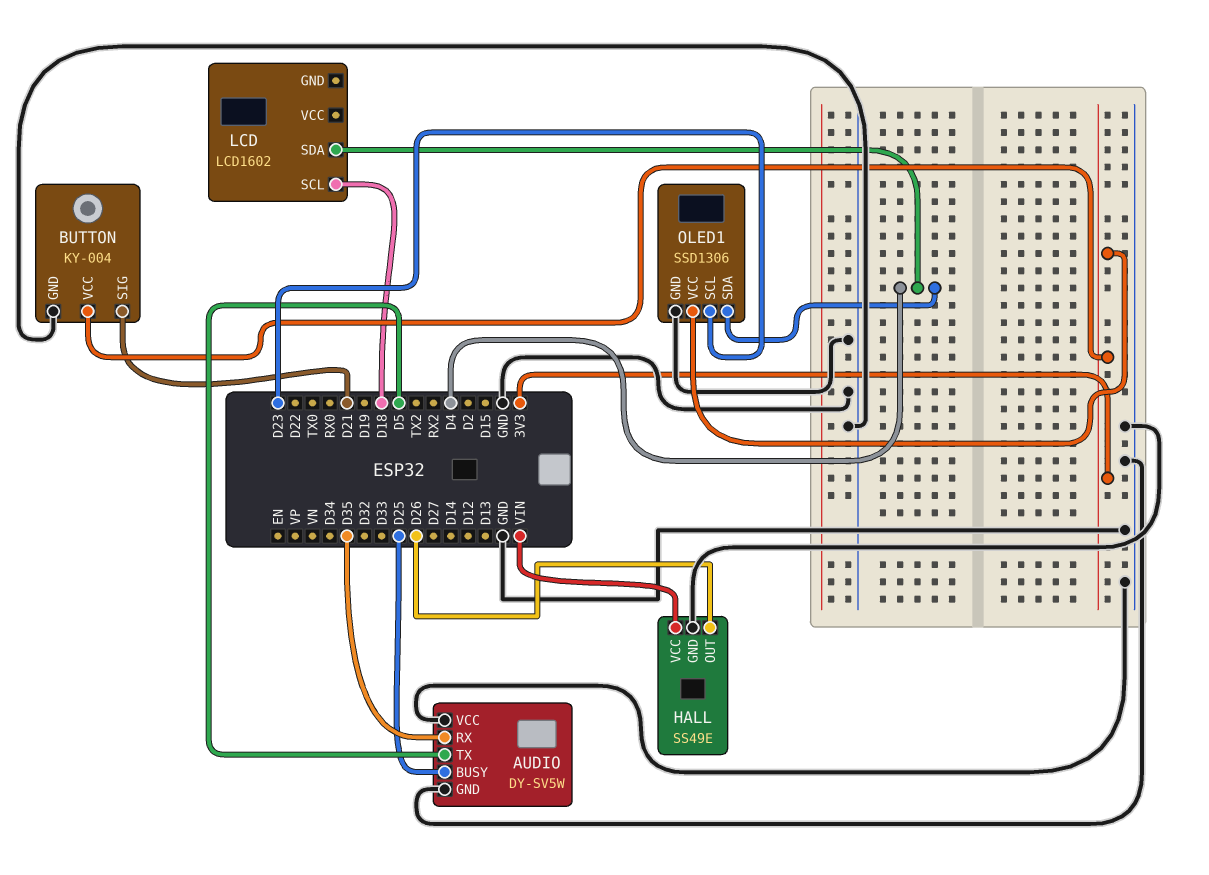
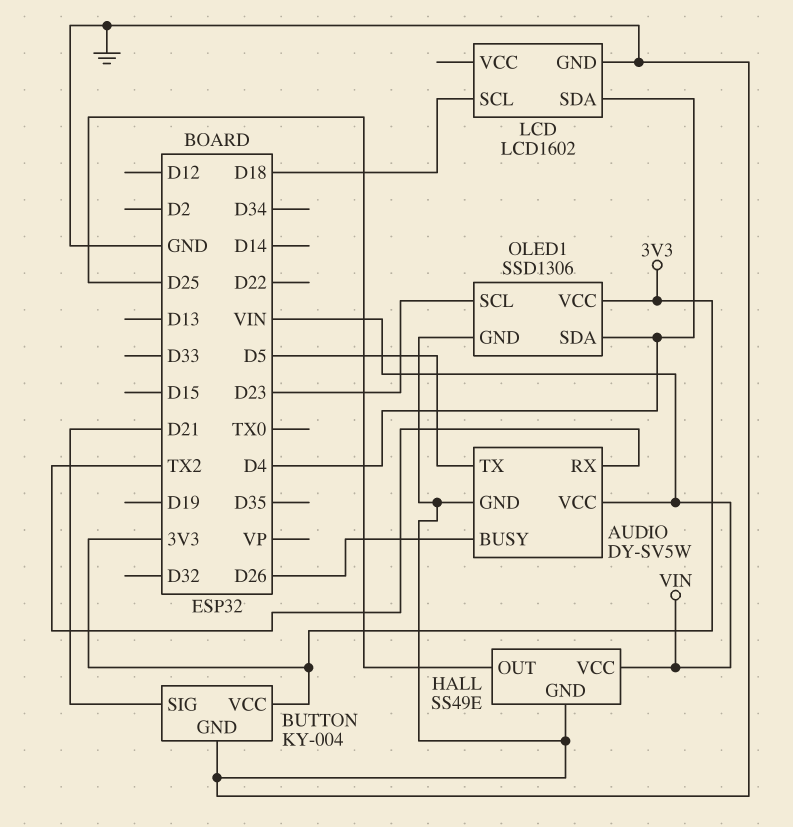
AUDIO pin BUSY: D25 -> D26
AUDIO pin RX: D35 -> TX2
AUDIO pin VCC: GND -> VIN
HALL pin OUT: D26 -> D25
LCD pin GND: none -> GND

